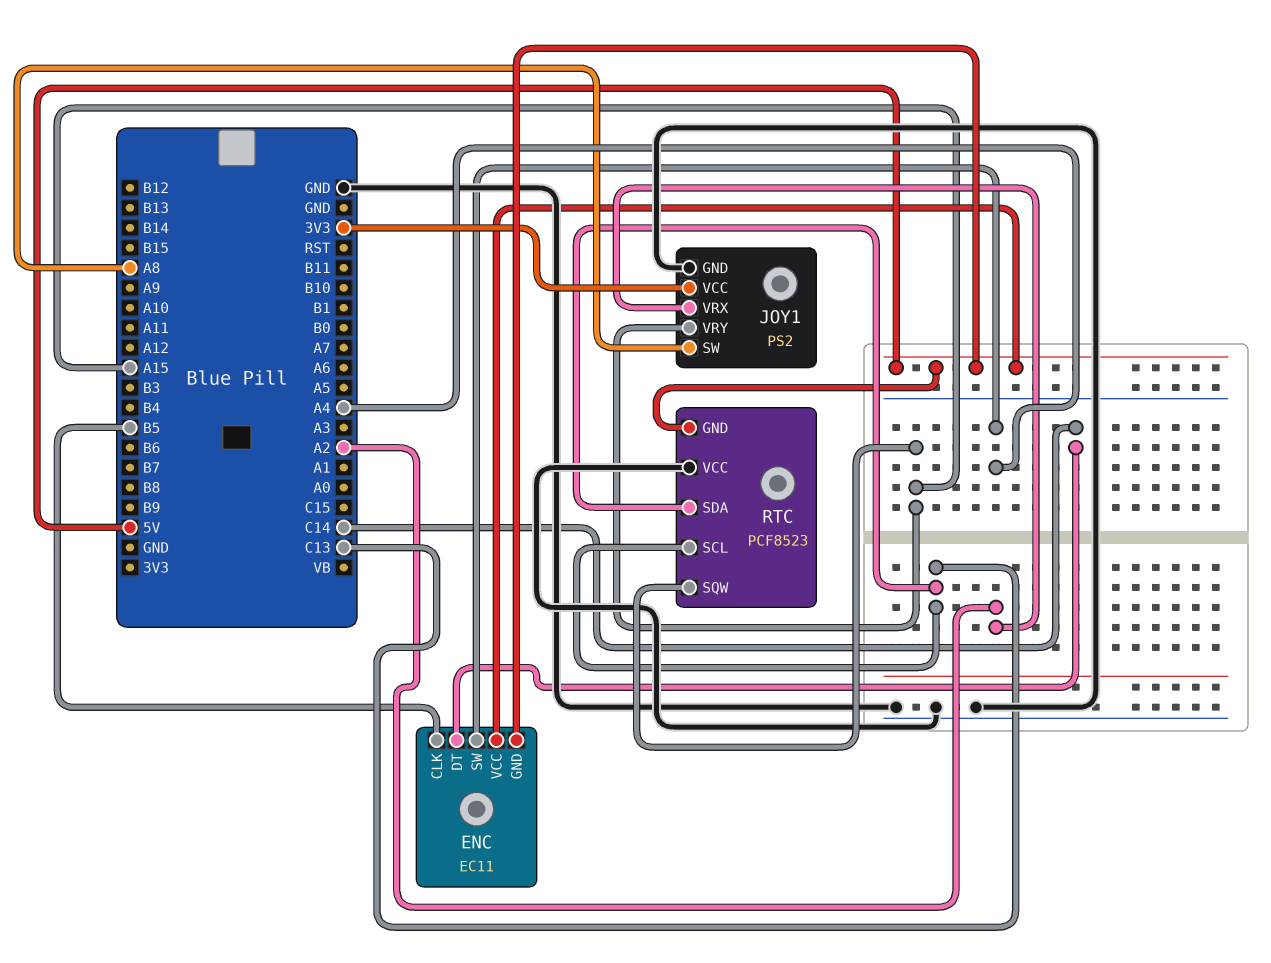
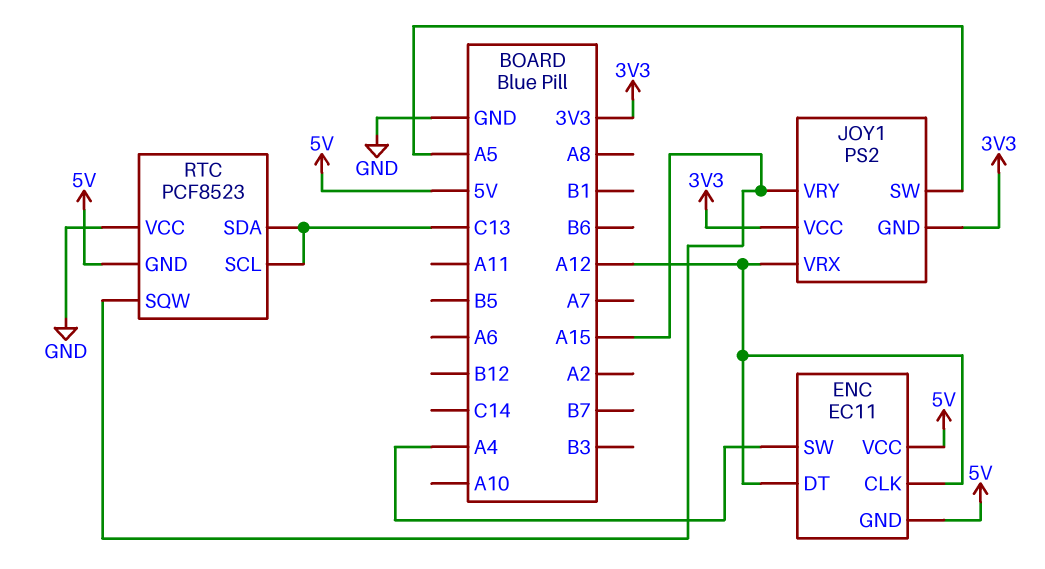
ENC pin CLK: B5 -> A12
ENC pin DT: C14 -> A12
JOY1 pin GND: GND -> 3V3
JOY1 pin SW: A8 -> A5
JOY1 pin VRX: A2 -> A12

